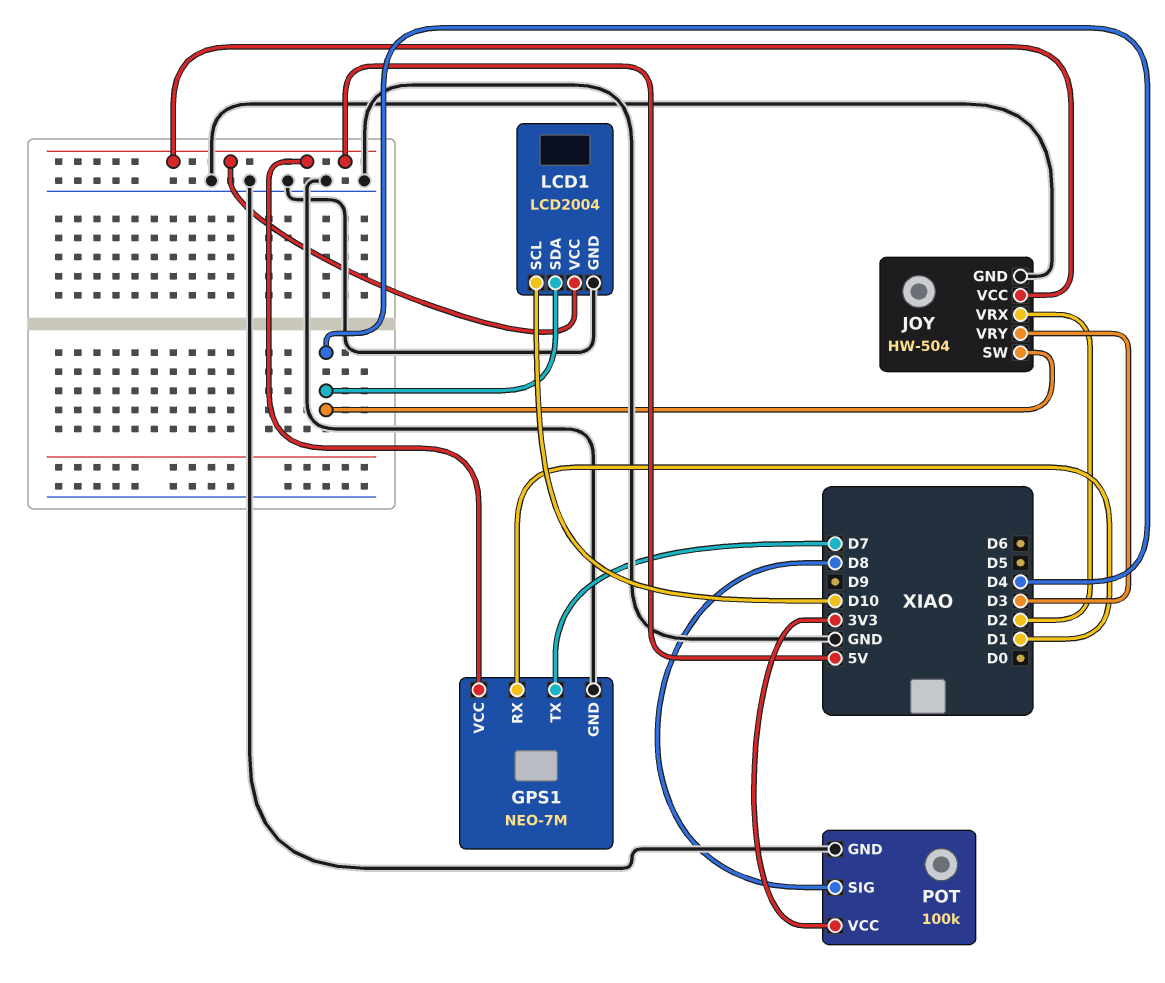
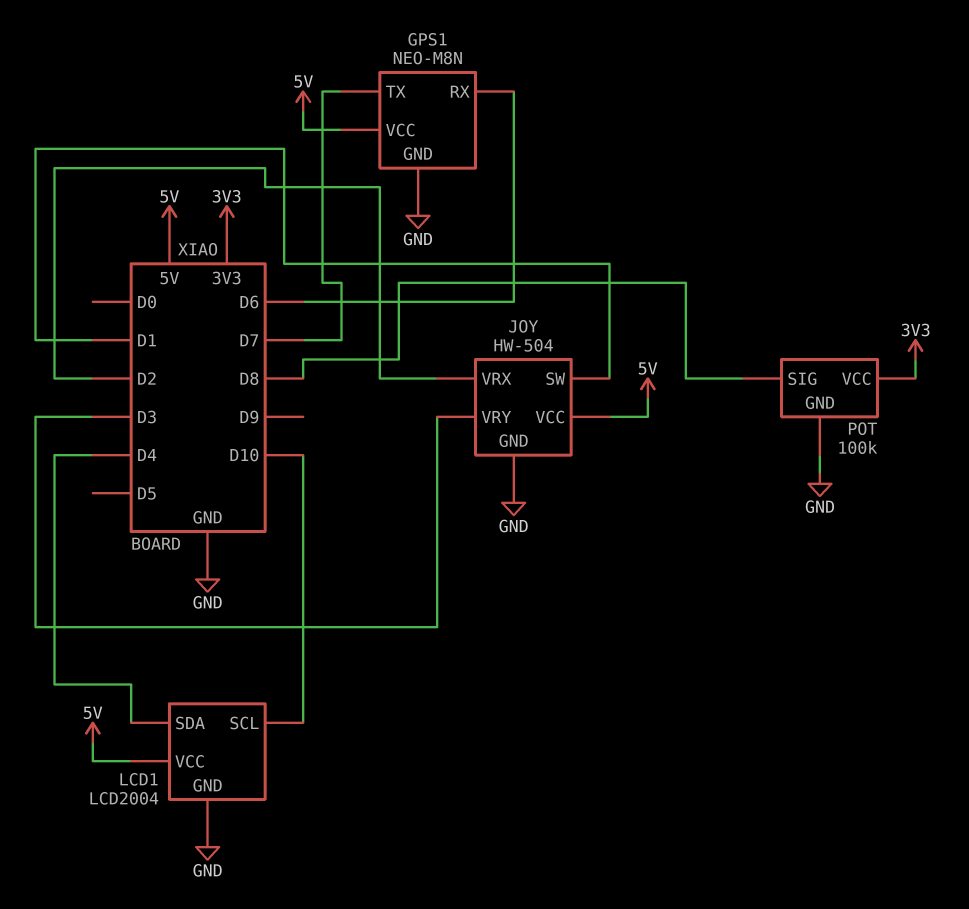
GPS1: NEO-7M -> NEO-M8N
GPS1 pin RX: D1 -> D6
JOY pin SW: D4 -> D1

